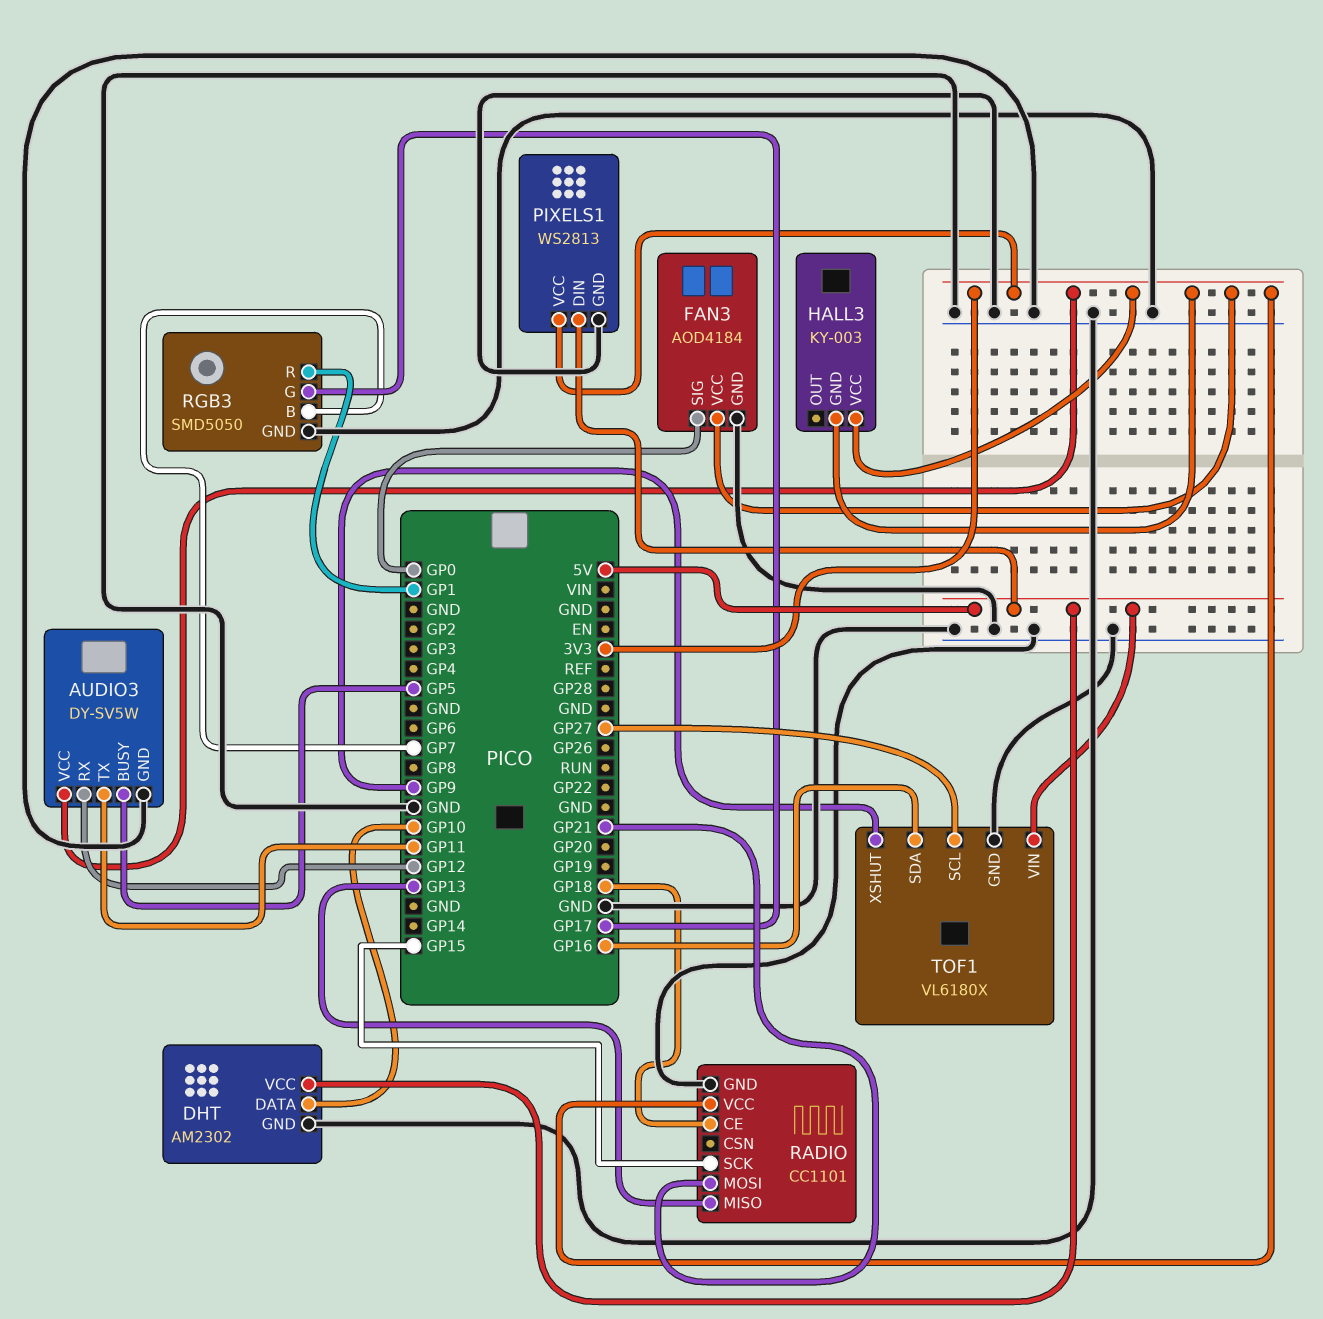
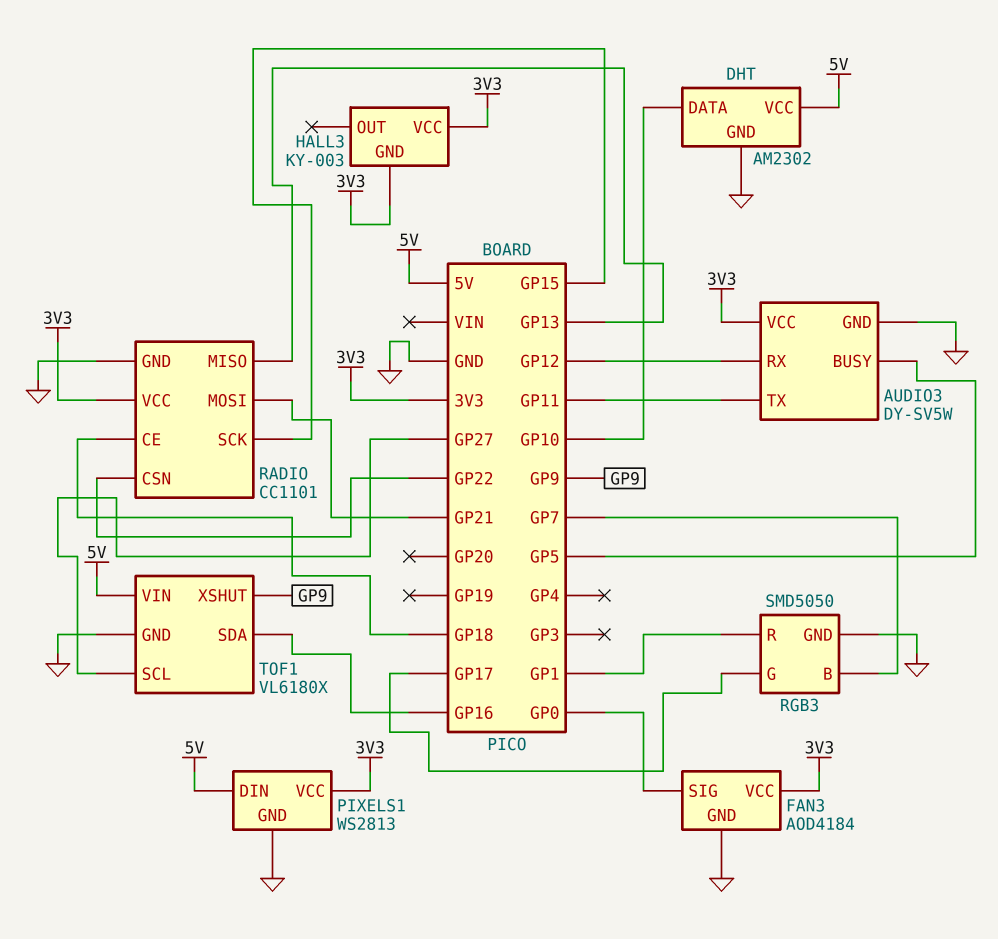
RADIO pin CSN: none -> GP22

